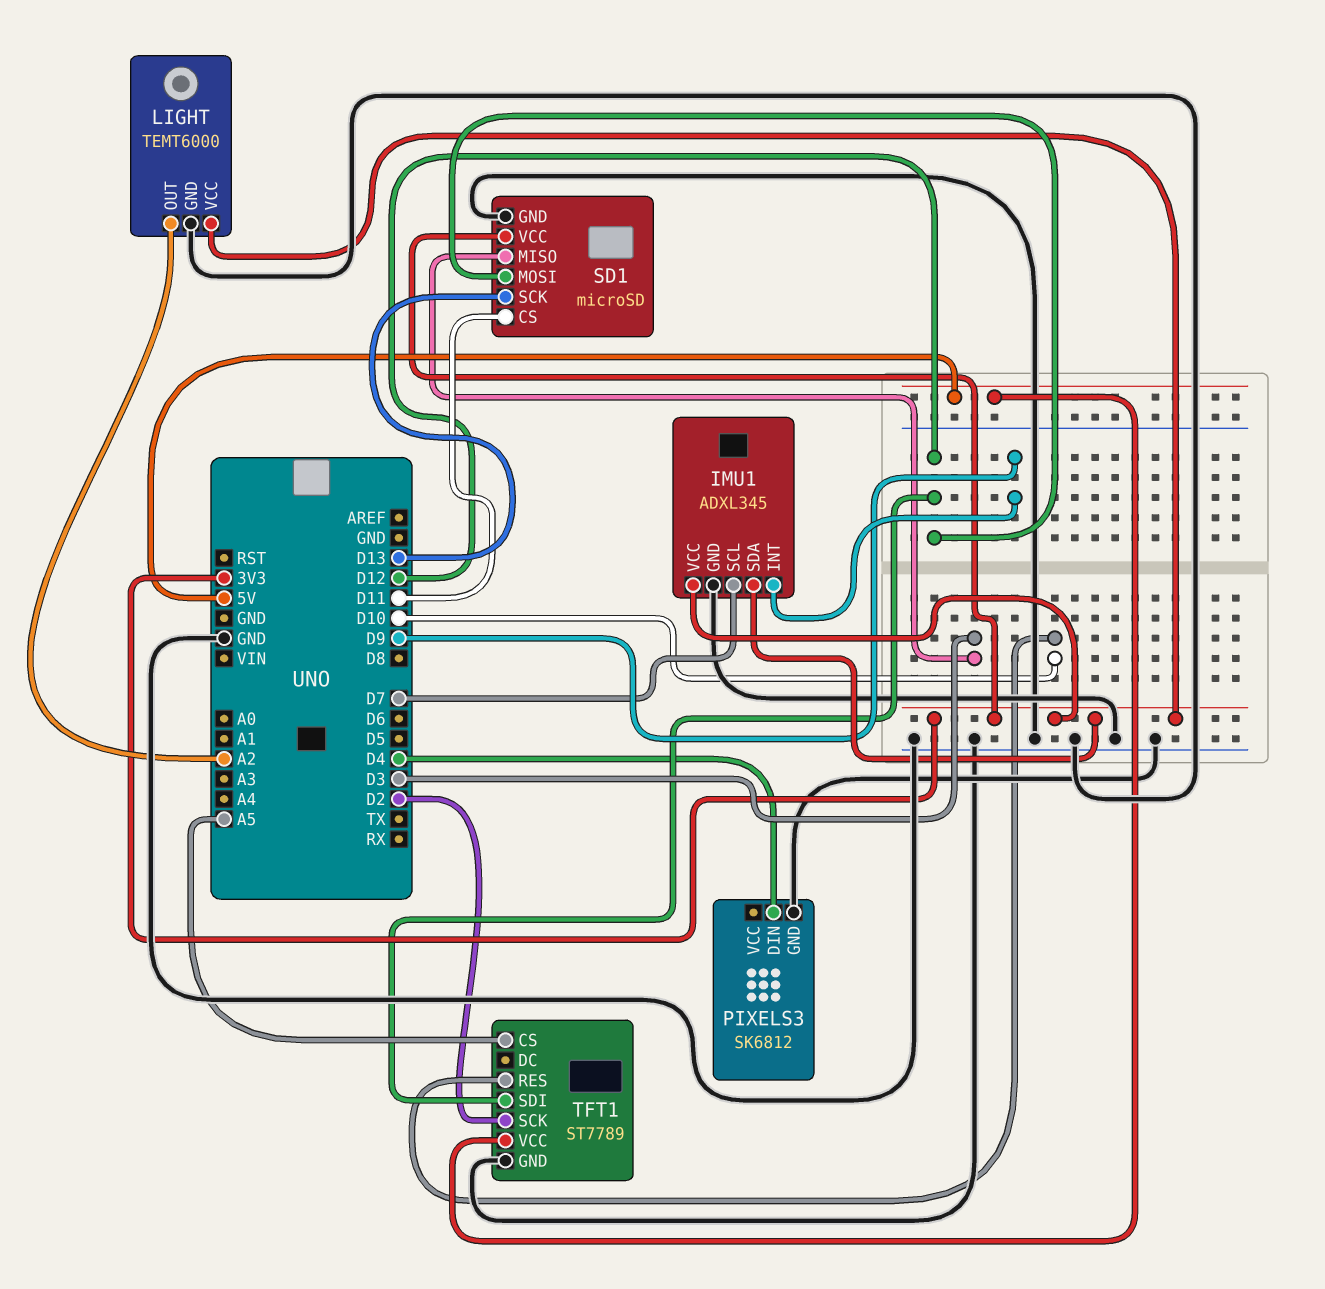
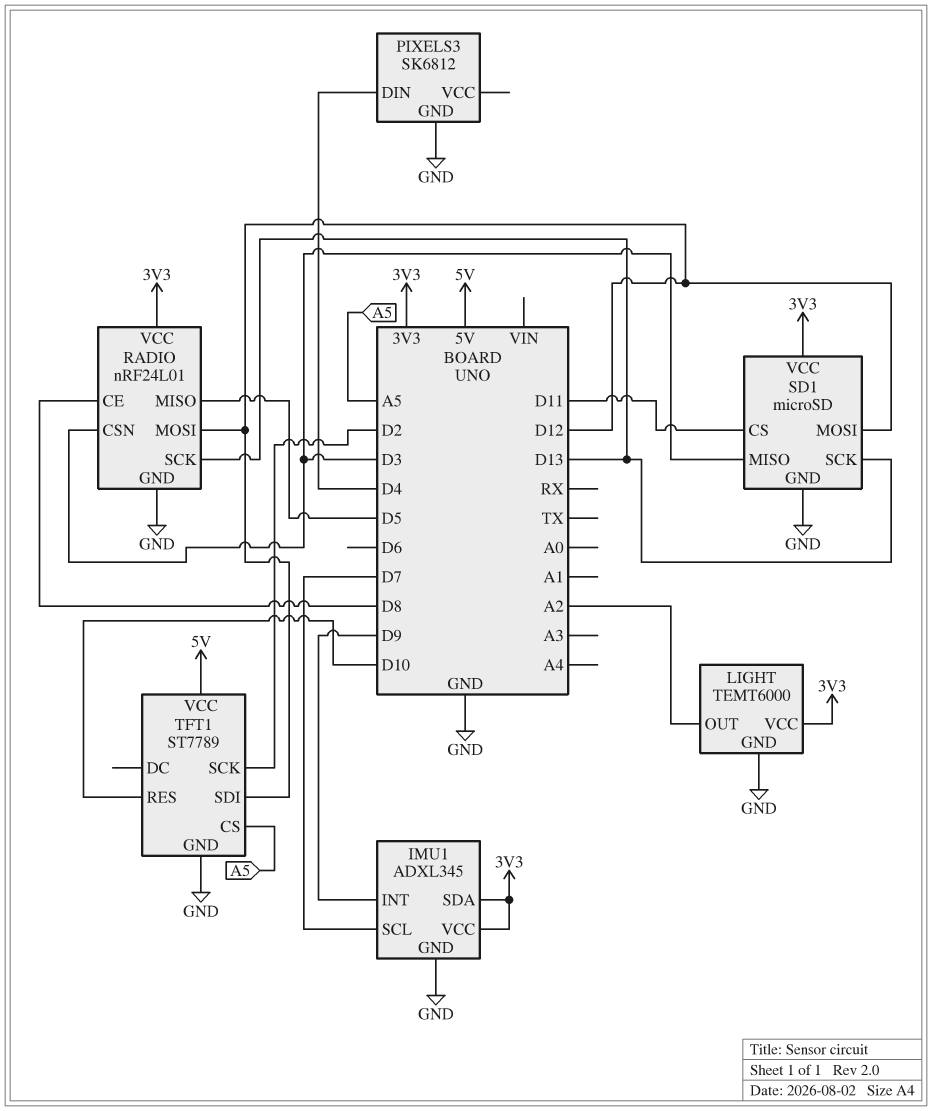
RADIO: none -> nRF24L01
RADIO pin CE: none -> D8
RADIO pin CSN: none -> D3
RADIO pin GND: none -> GND
RADIO pin MISO: none -> D5
RADIO pin MOSI: none -> D12
RADIO pin SCK: none -> D13
RADIO pin VCC: none -> 3V3

